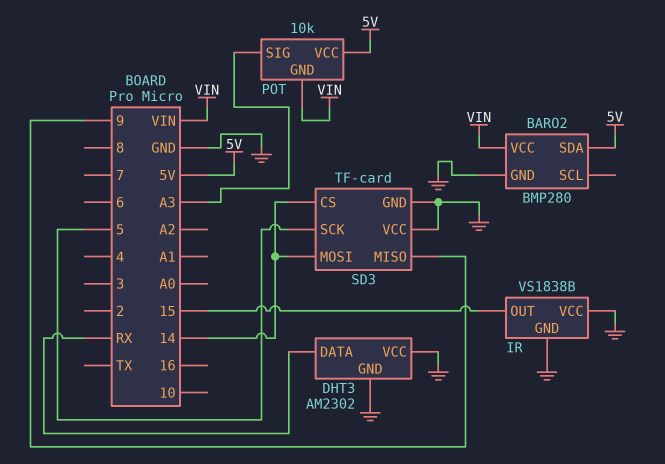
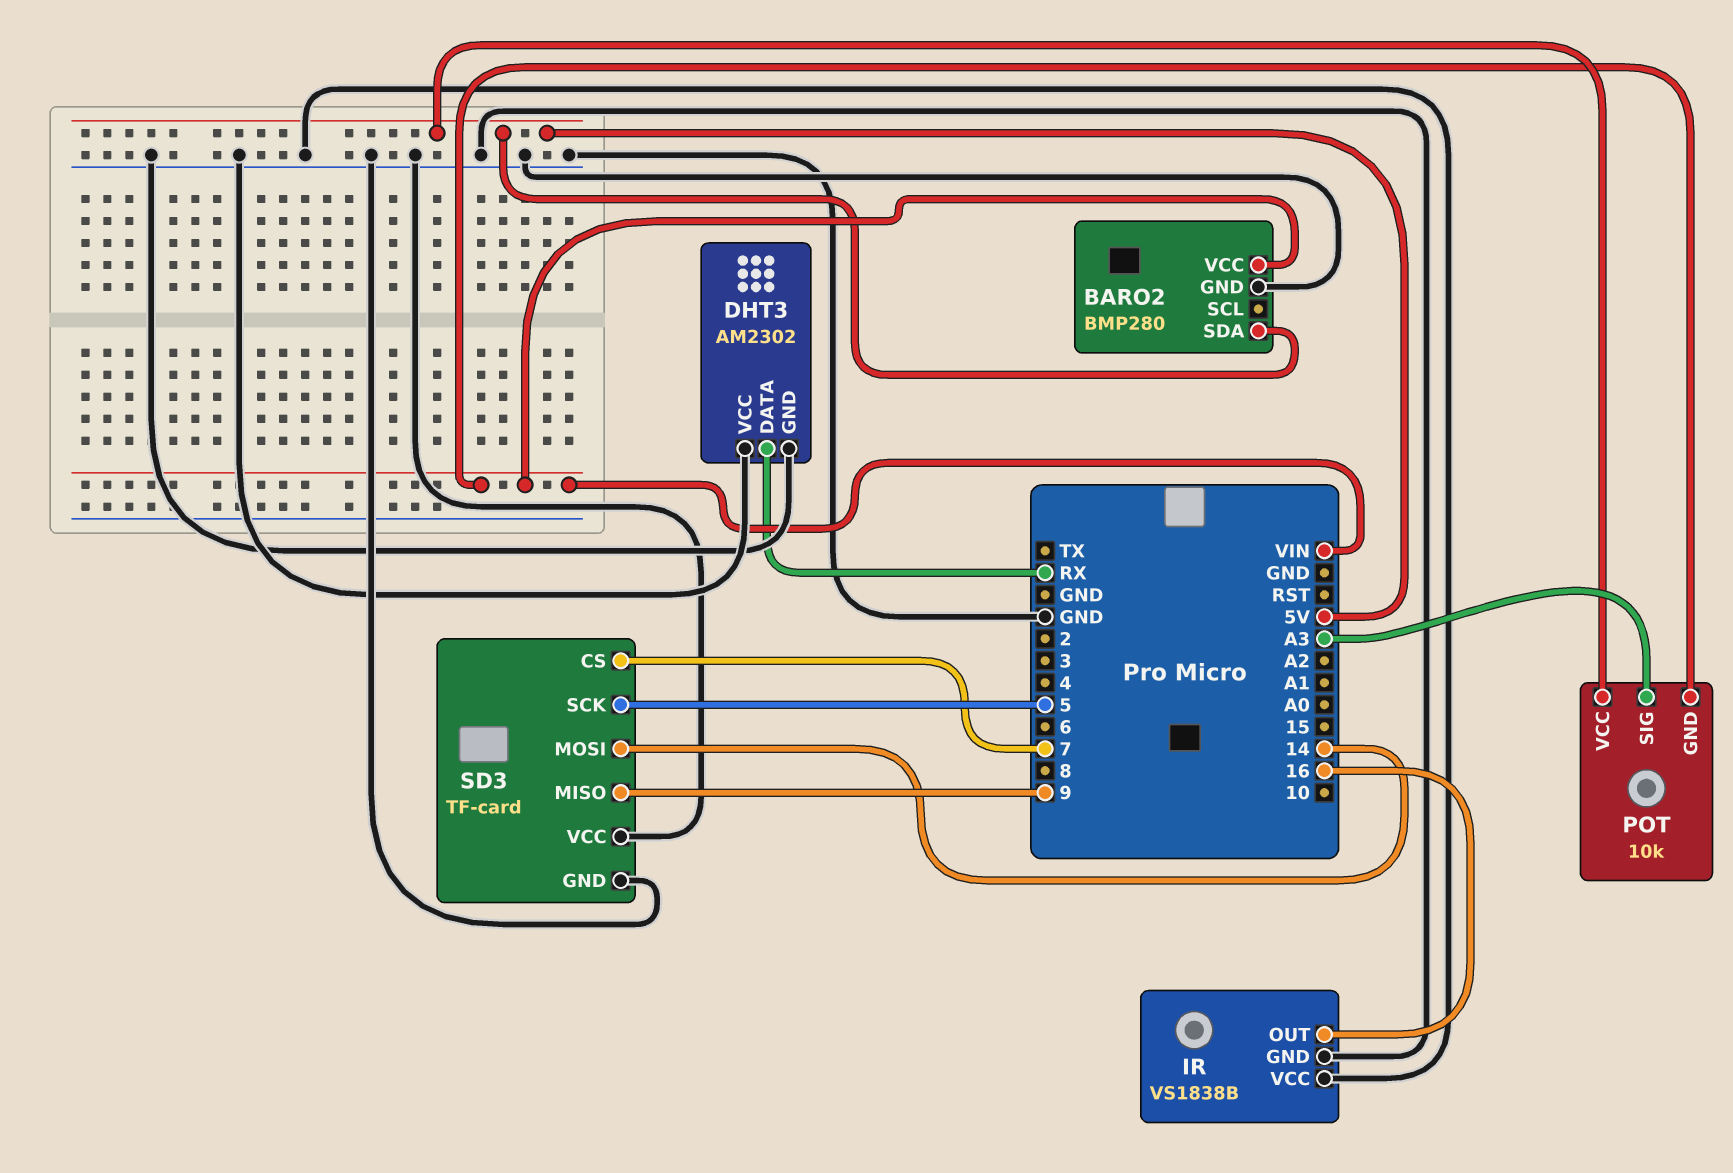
IR pin OUT: 15 -> 16
SD3 pin CS: 14 -> 7

